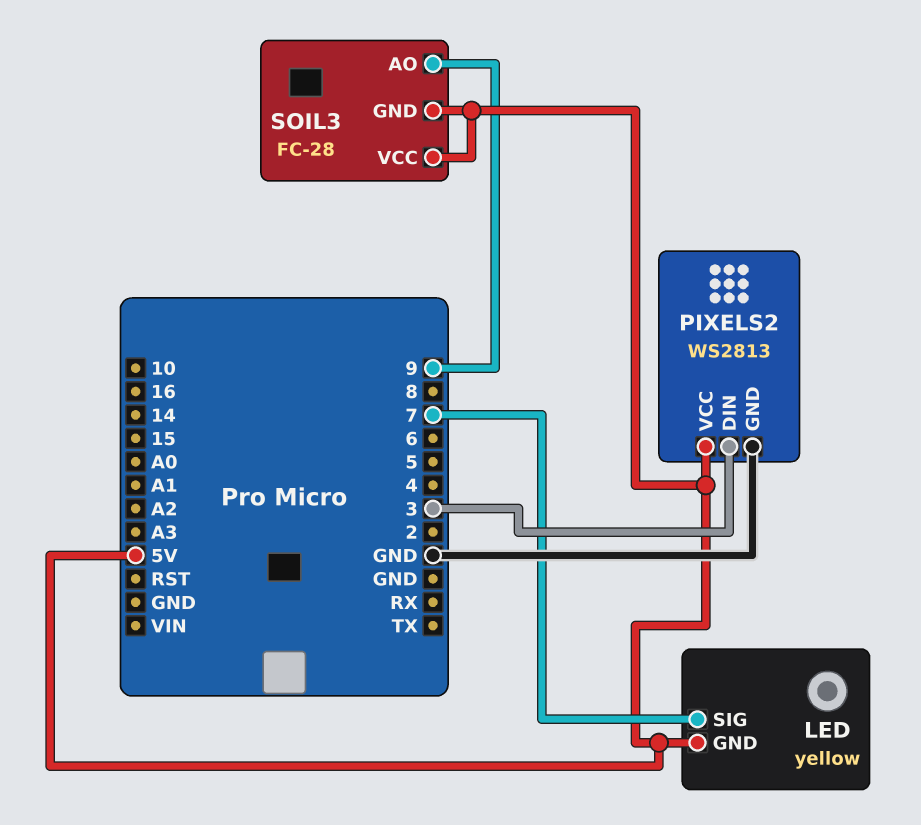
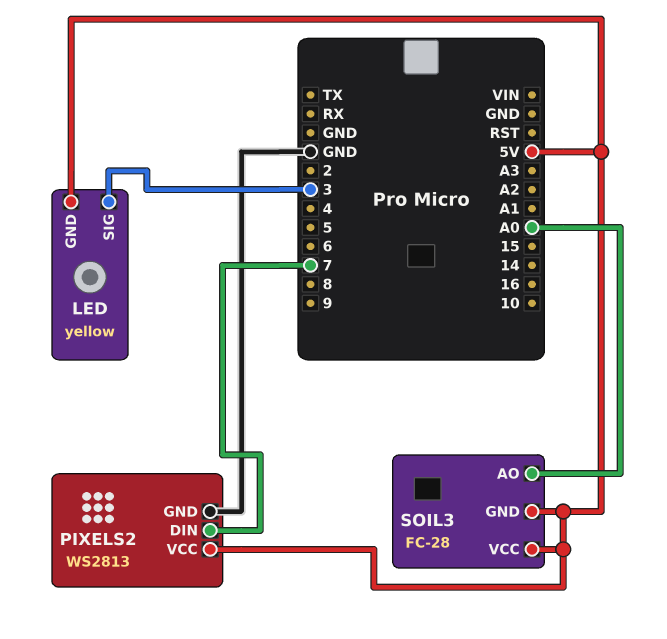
LED pin SIG: 7 -> 3
PIXELS2 pin DIN: 3 -> 7
SOIL3 pin AO: 9 -> A0

